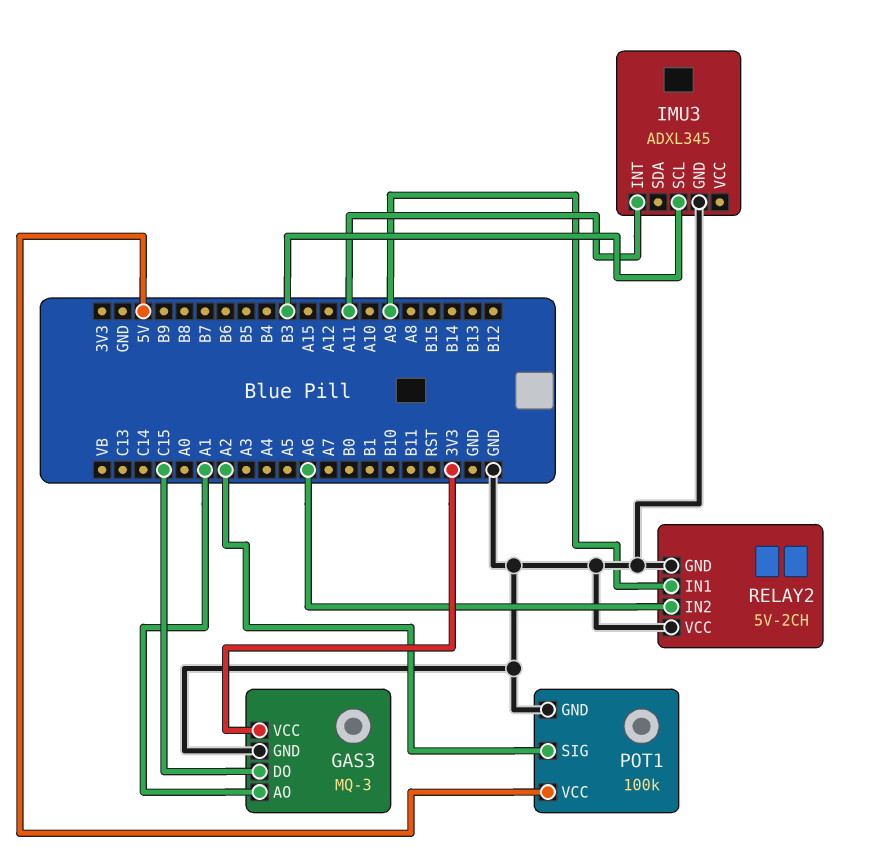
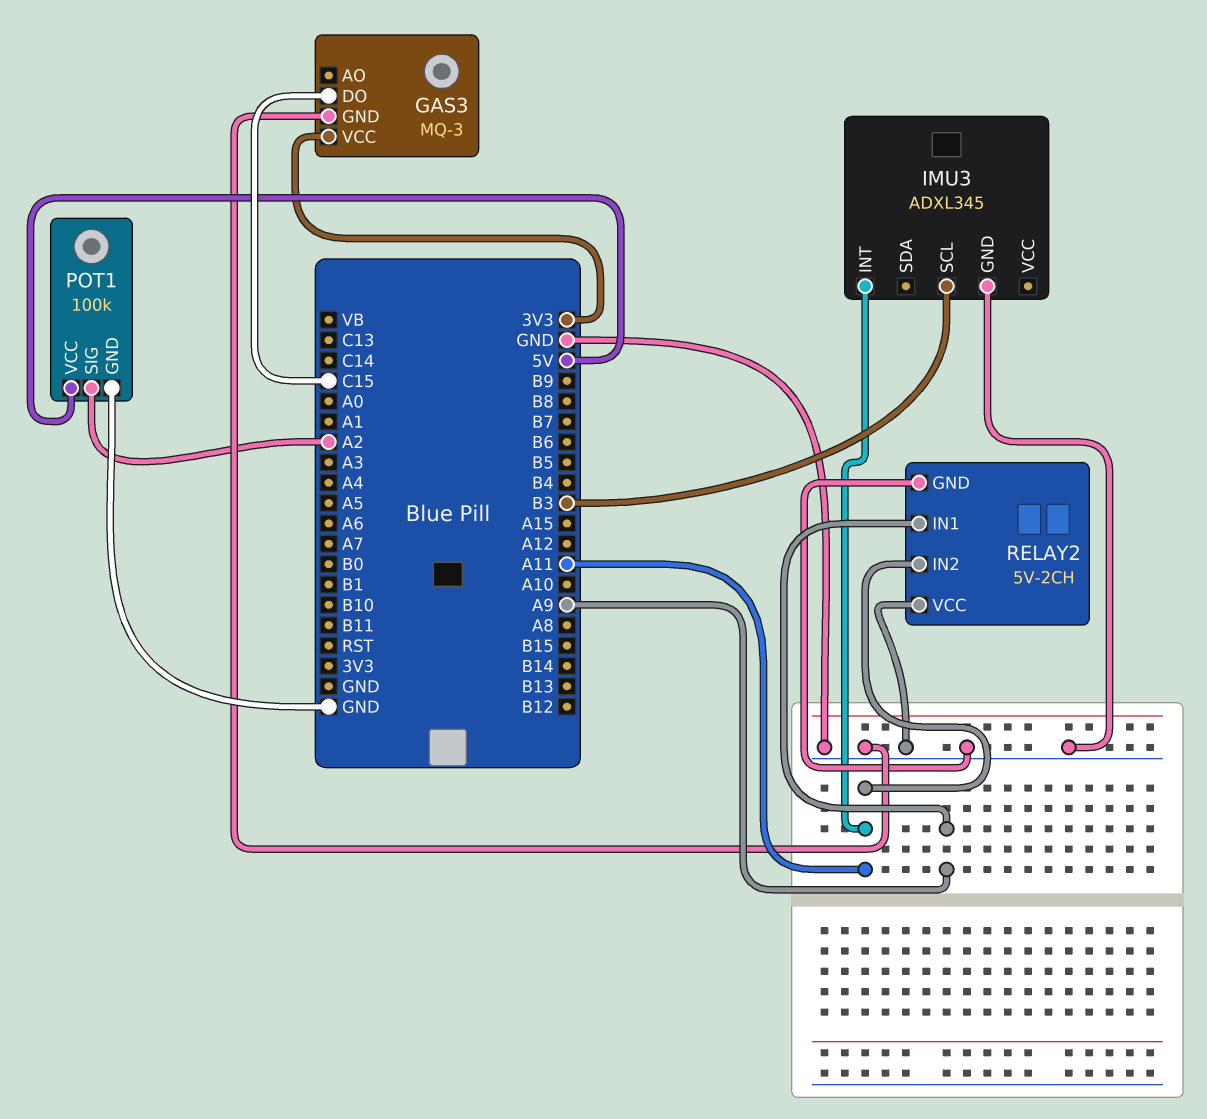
GAS3 pin AO: A1 -> none
RELAY2 pin IN2: A6 -> A11

